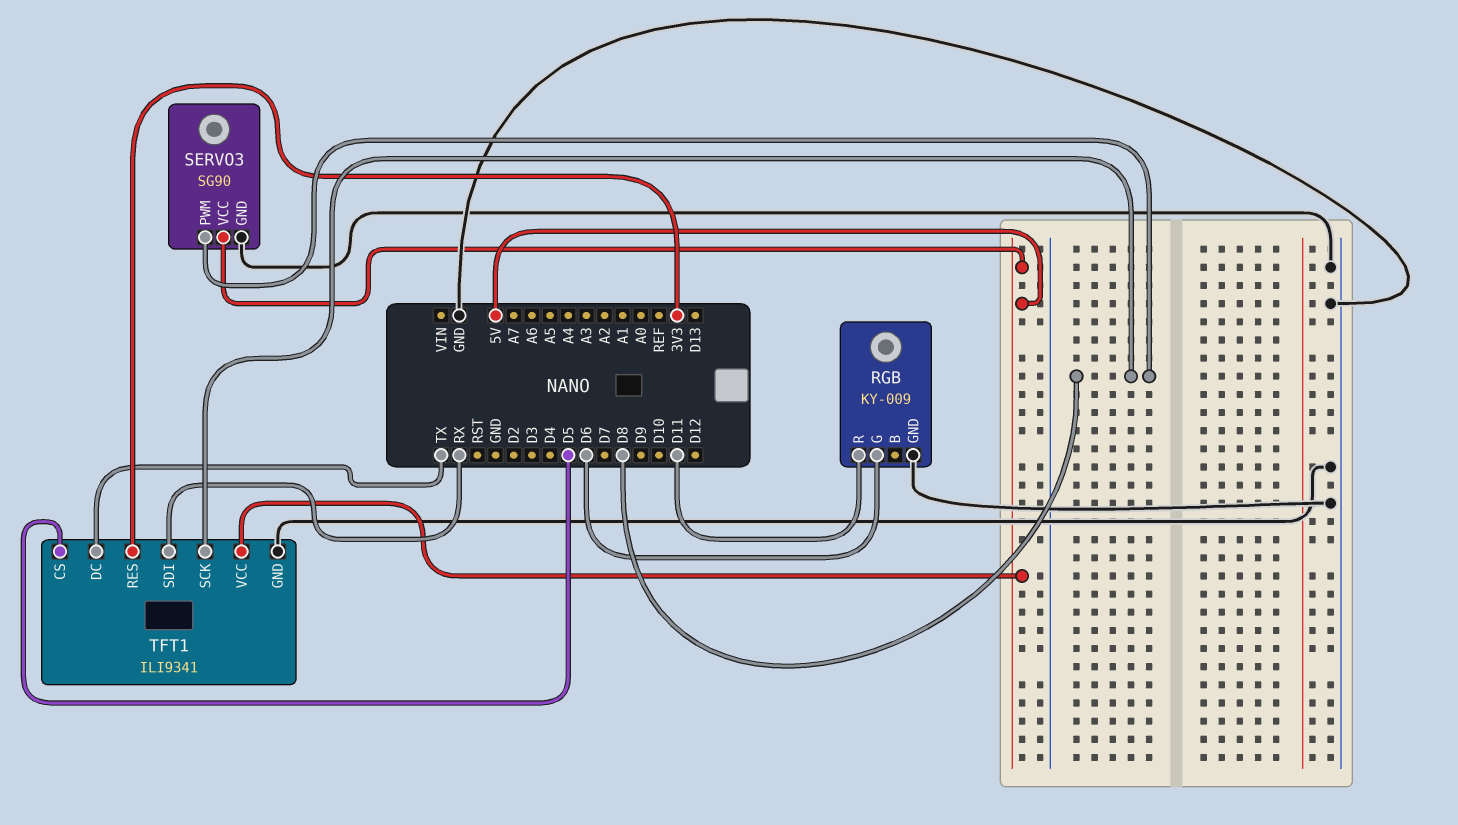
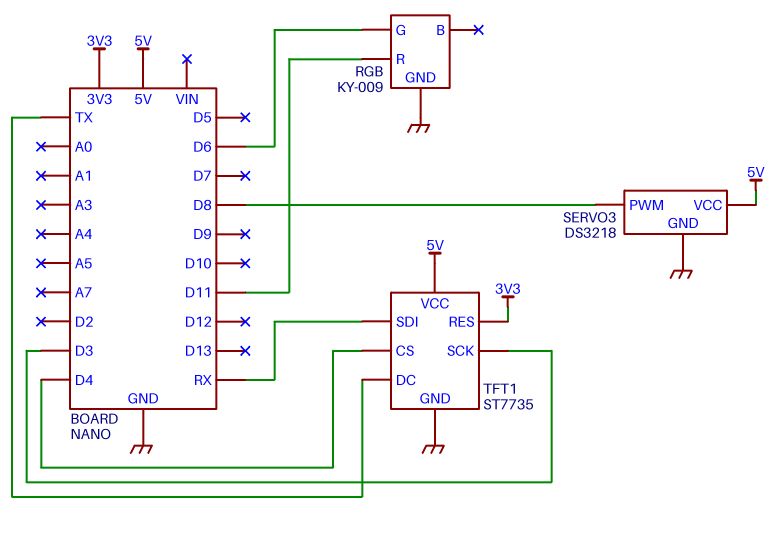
SERVO3: SG90 -> DS3218
TFT1: ILI9341 -> ST7735
TFT1 pin CS: D5 -> D4
TFT1 pin SCK: D8 -> D3

